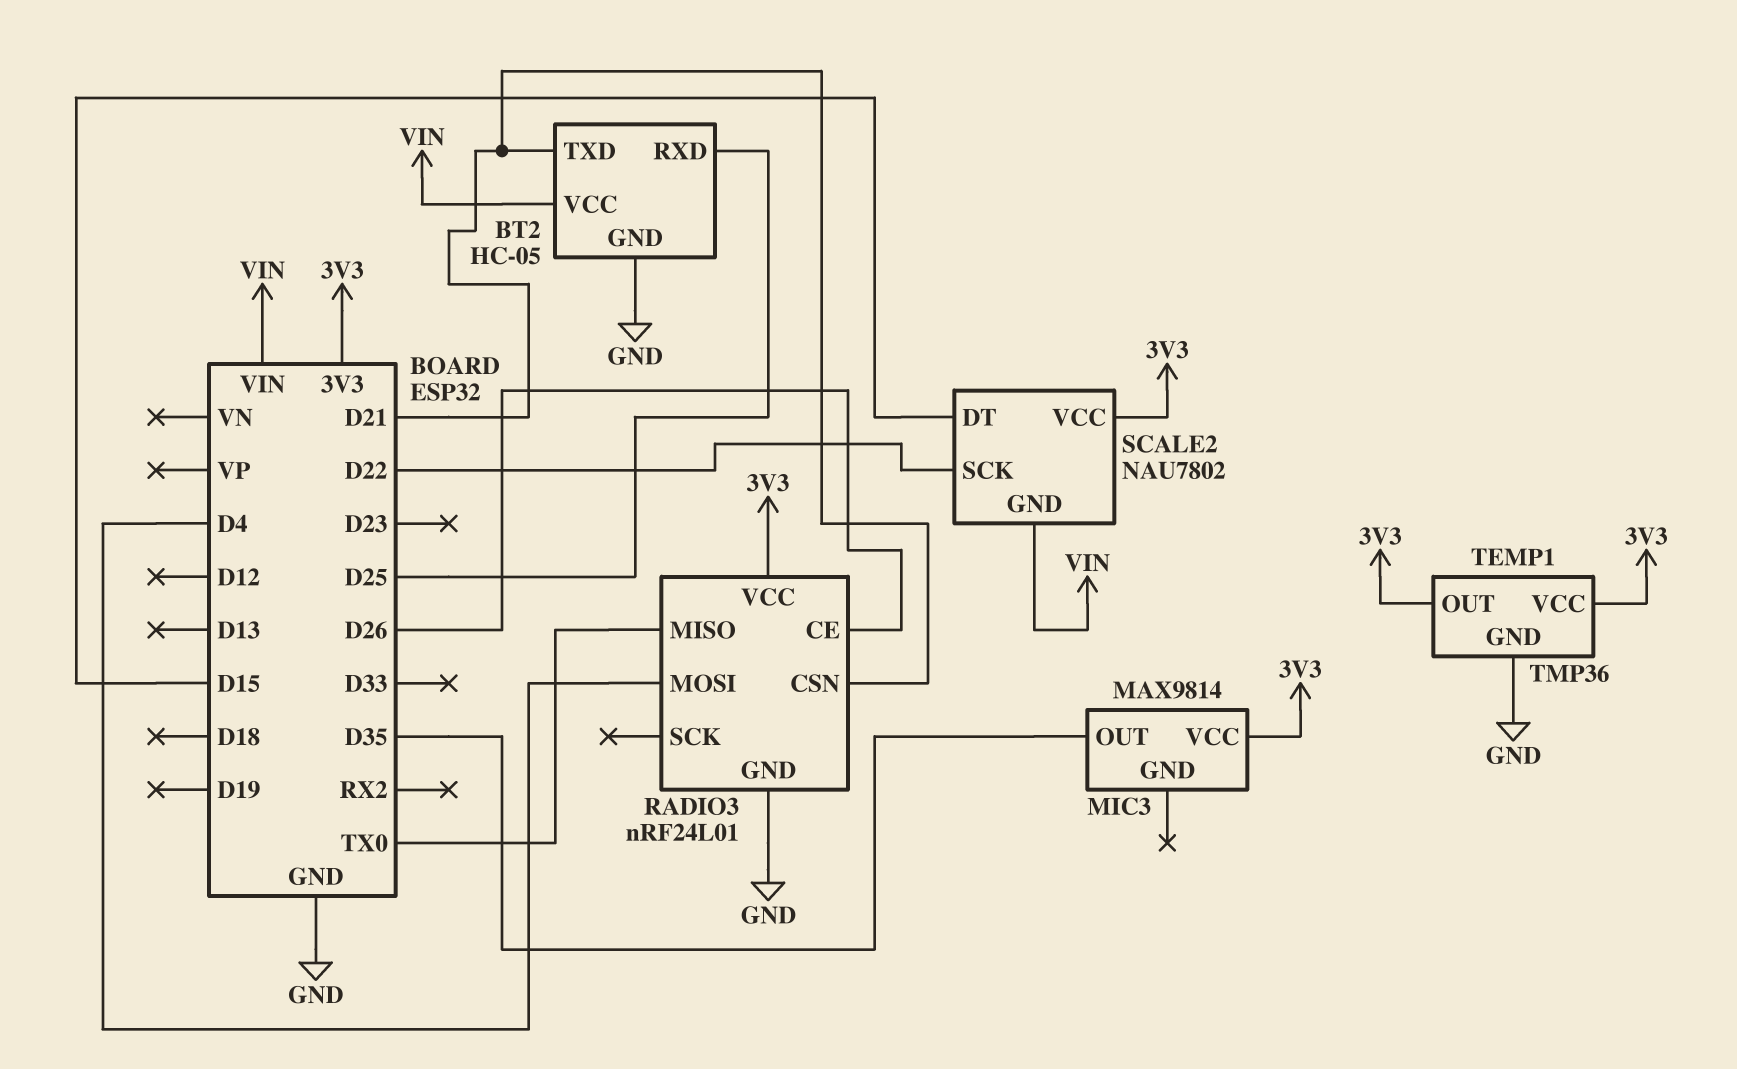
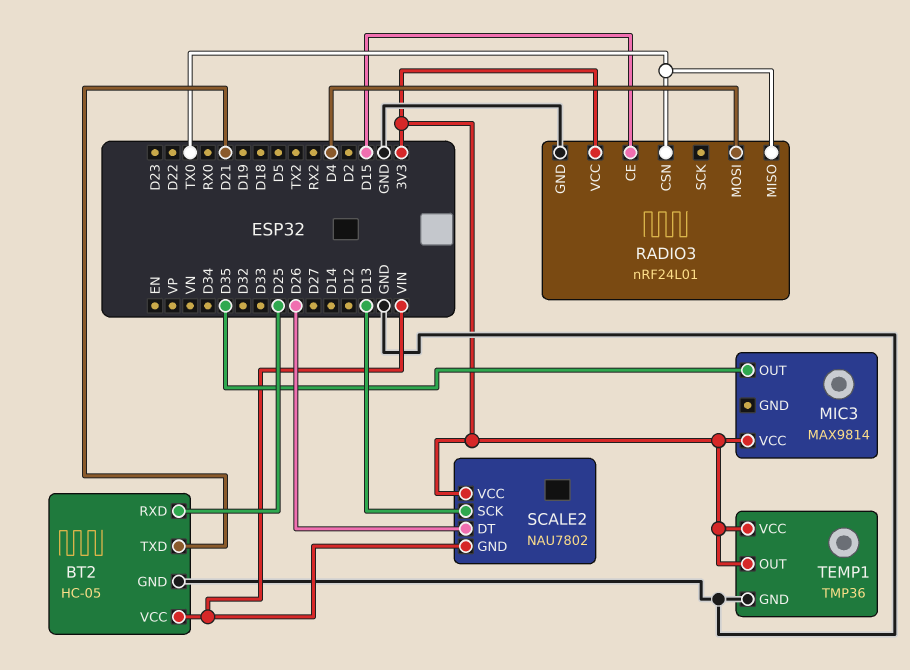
RADIO3 pin CE: D26 -> D15
RADIO3 pin CSN: D21 -> TX0
SCALE2 pin DT: D15 -> D26
SCALE2 pin SCK: D22 -> D13

